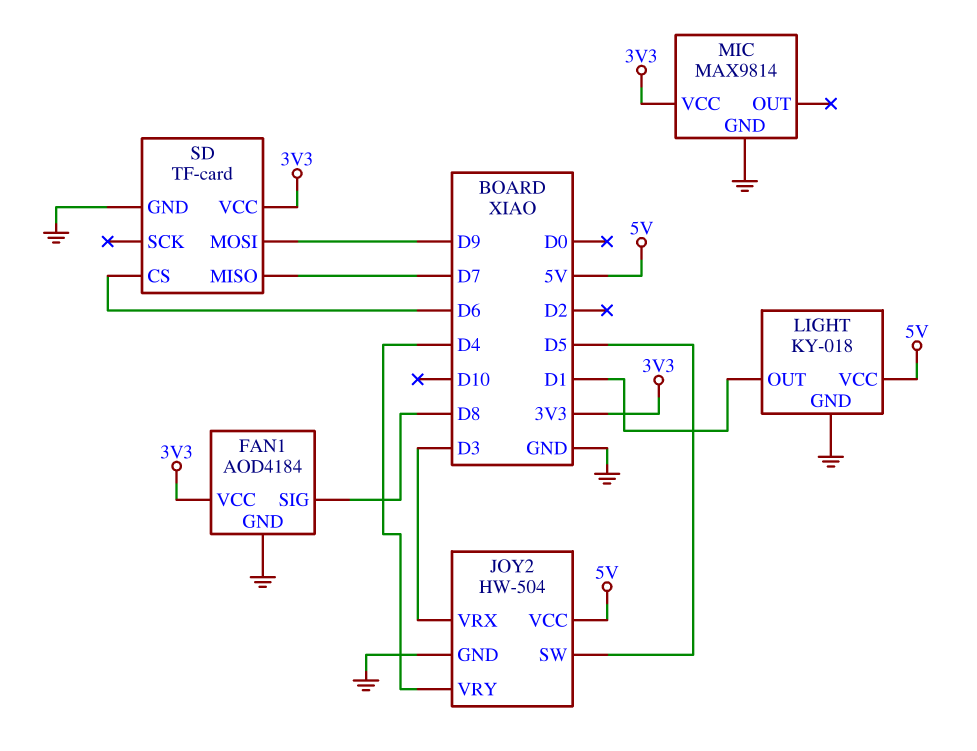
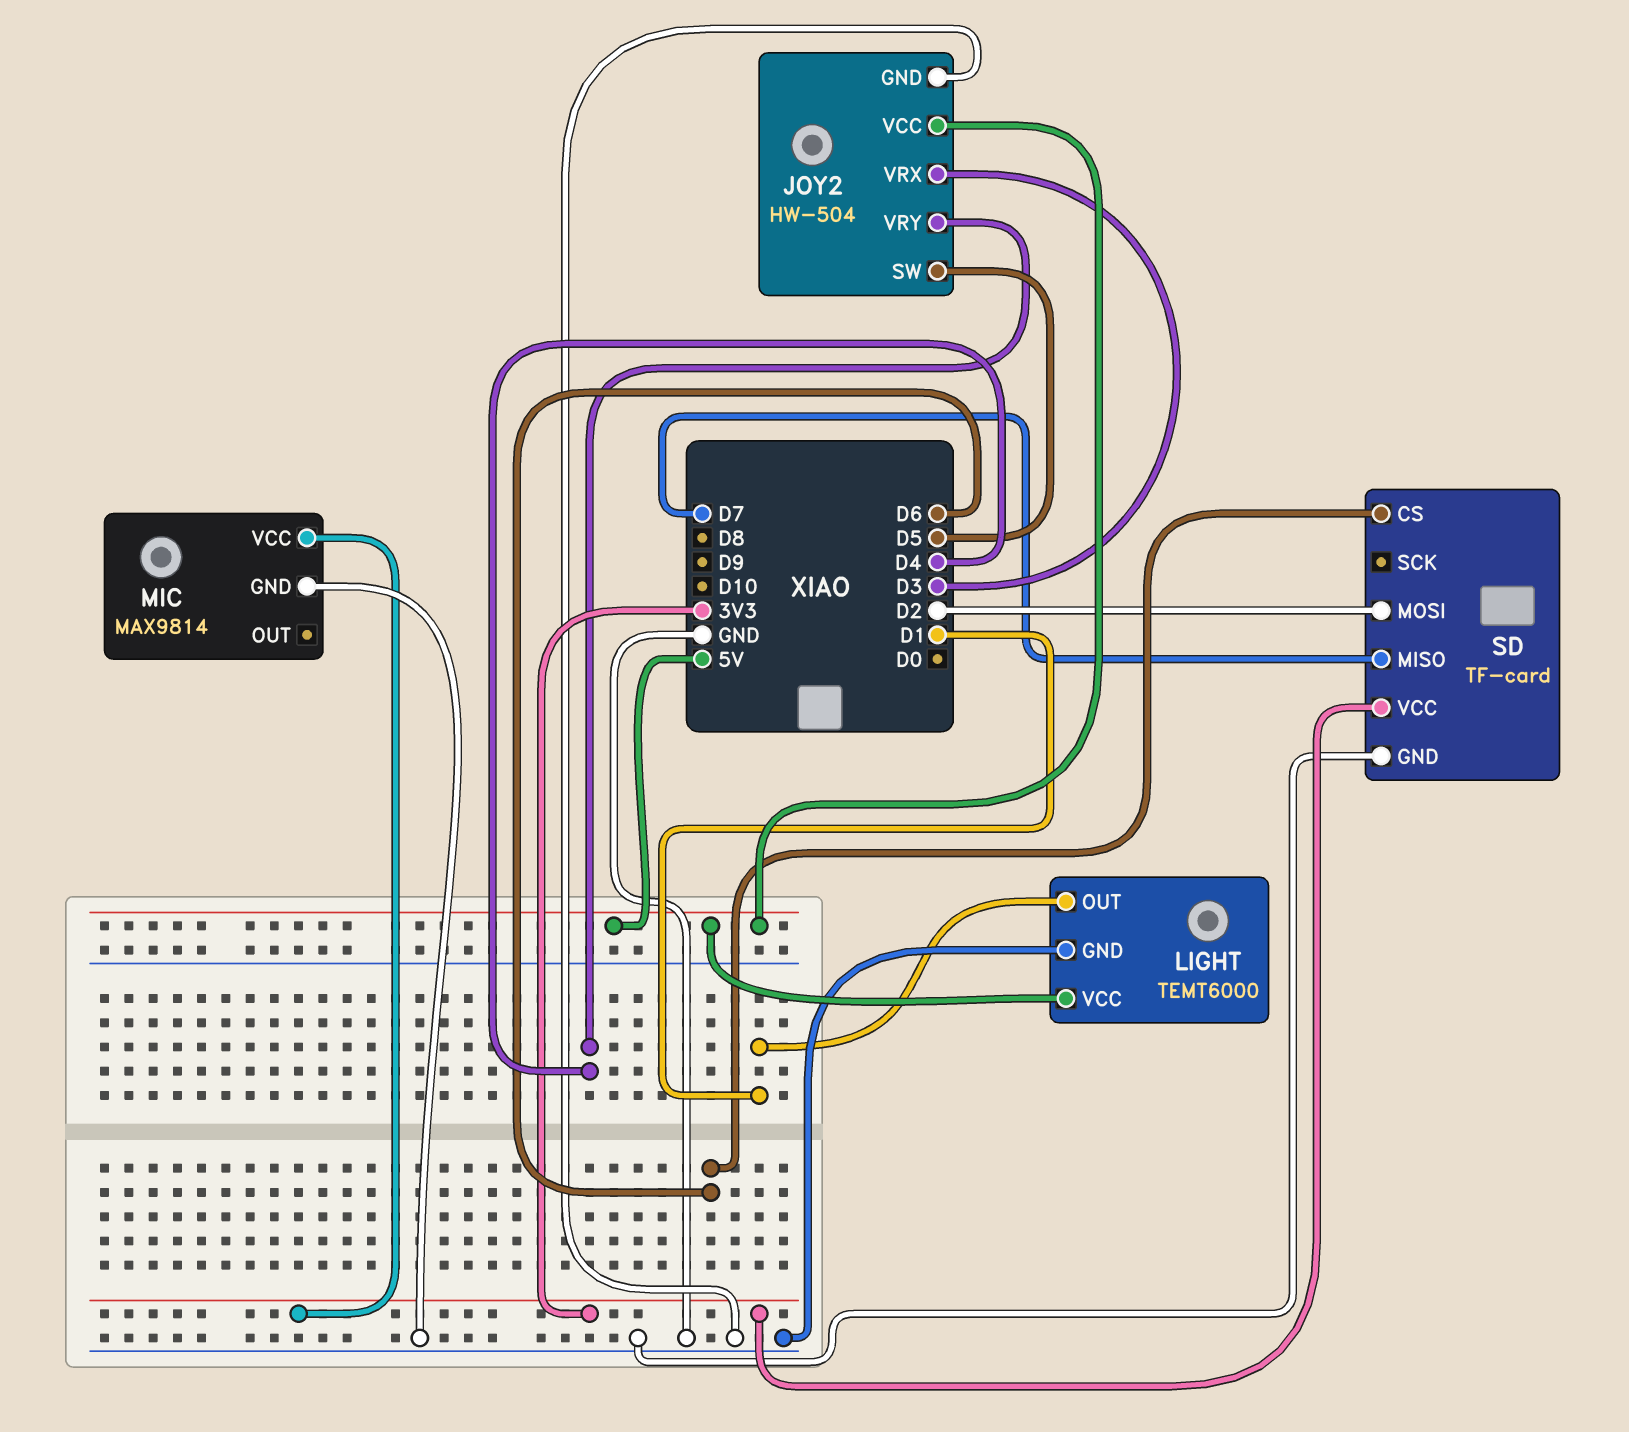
FAN1: AOD4184 -> none
FAN1 pin GND: GND -> none
FAN1 pin SIG: D8 -> none
FAN1 pin VCC: 3V3 -> none
LIGHT: KY-018 -> TEMT6000
SD pin MOSI: D9 -> D2

